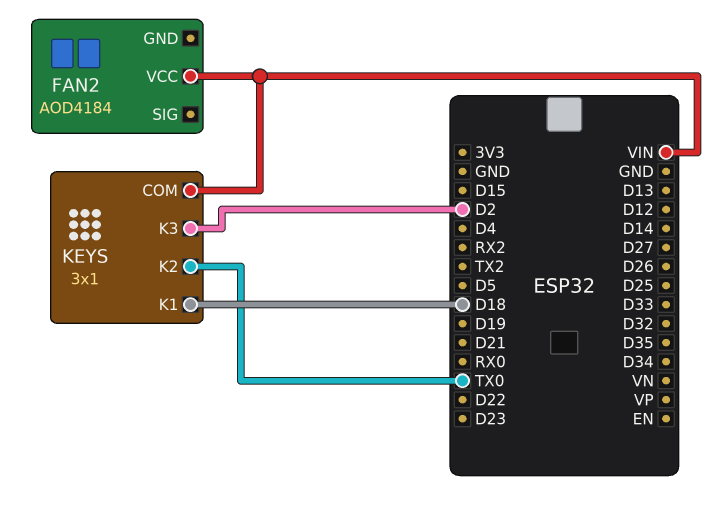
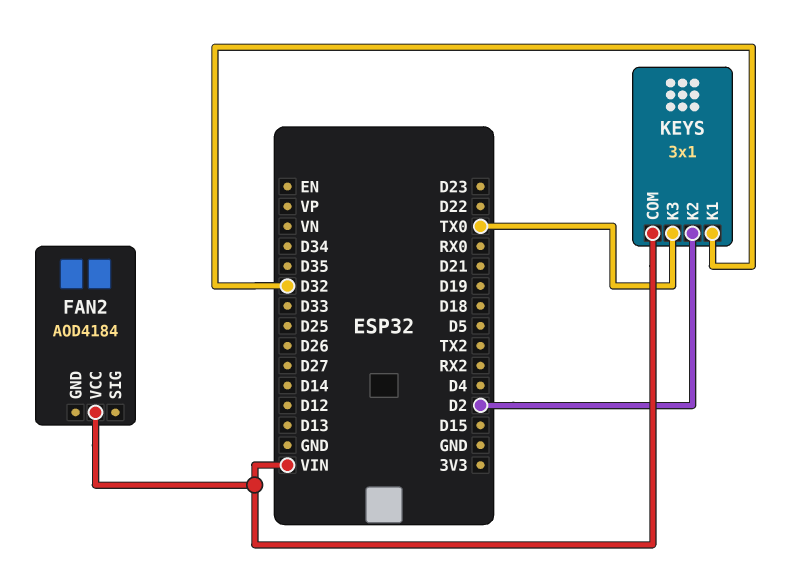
KEYS pin K1: D18 -> D32
KEYS pin K2: TX0 -> D2
KEYS pin K3: D2 -> TX0

